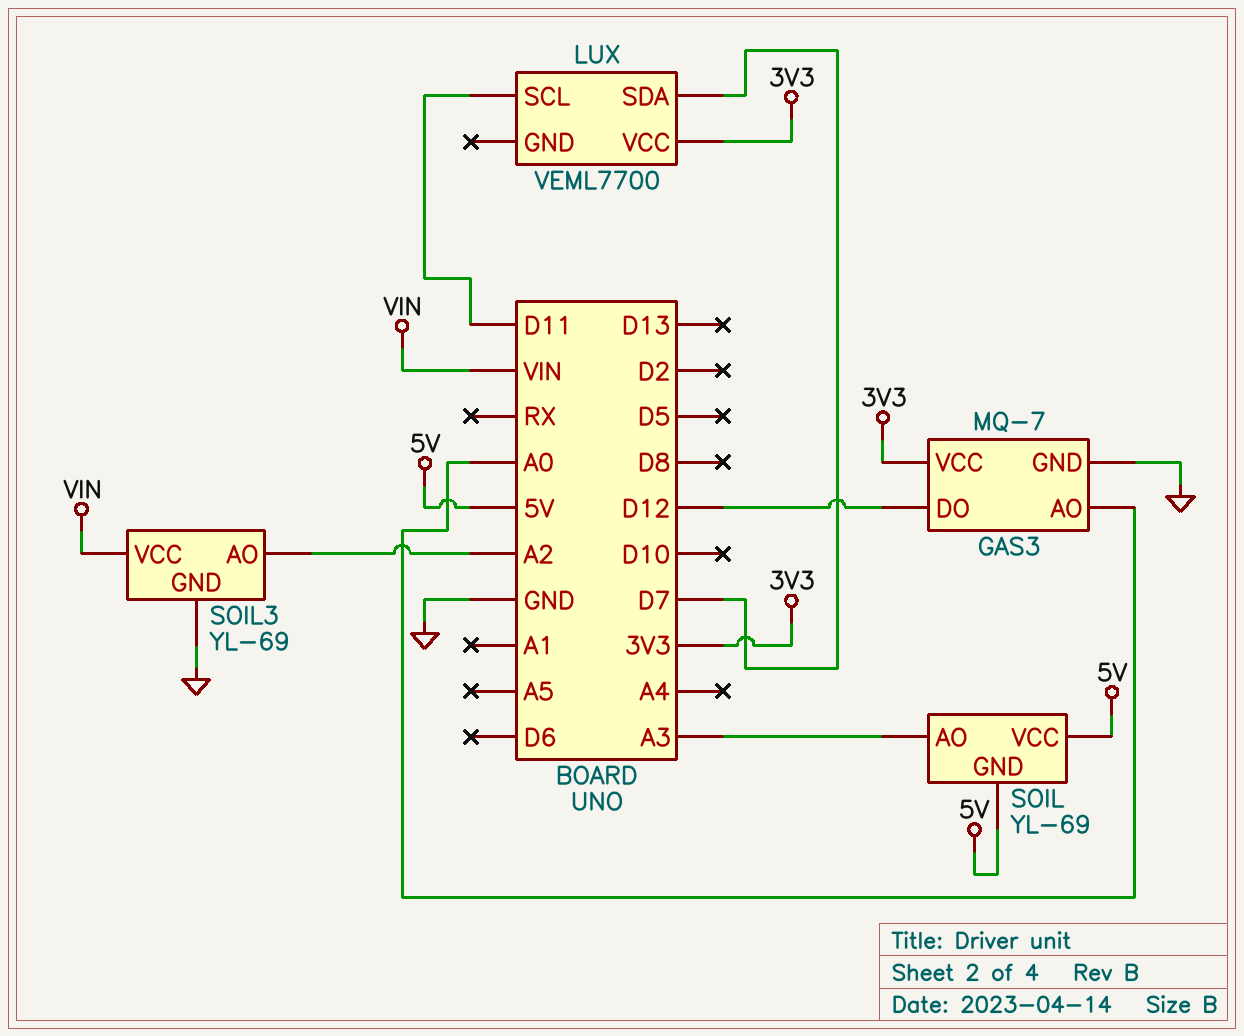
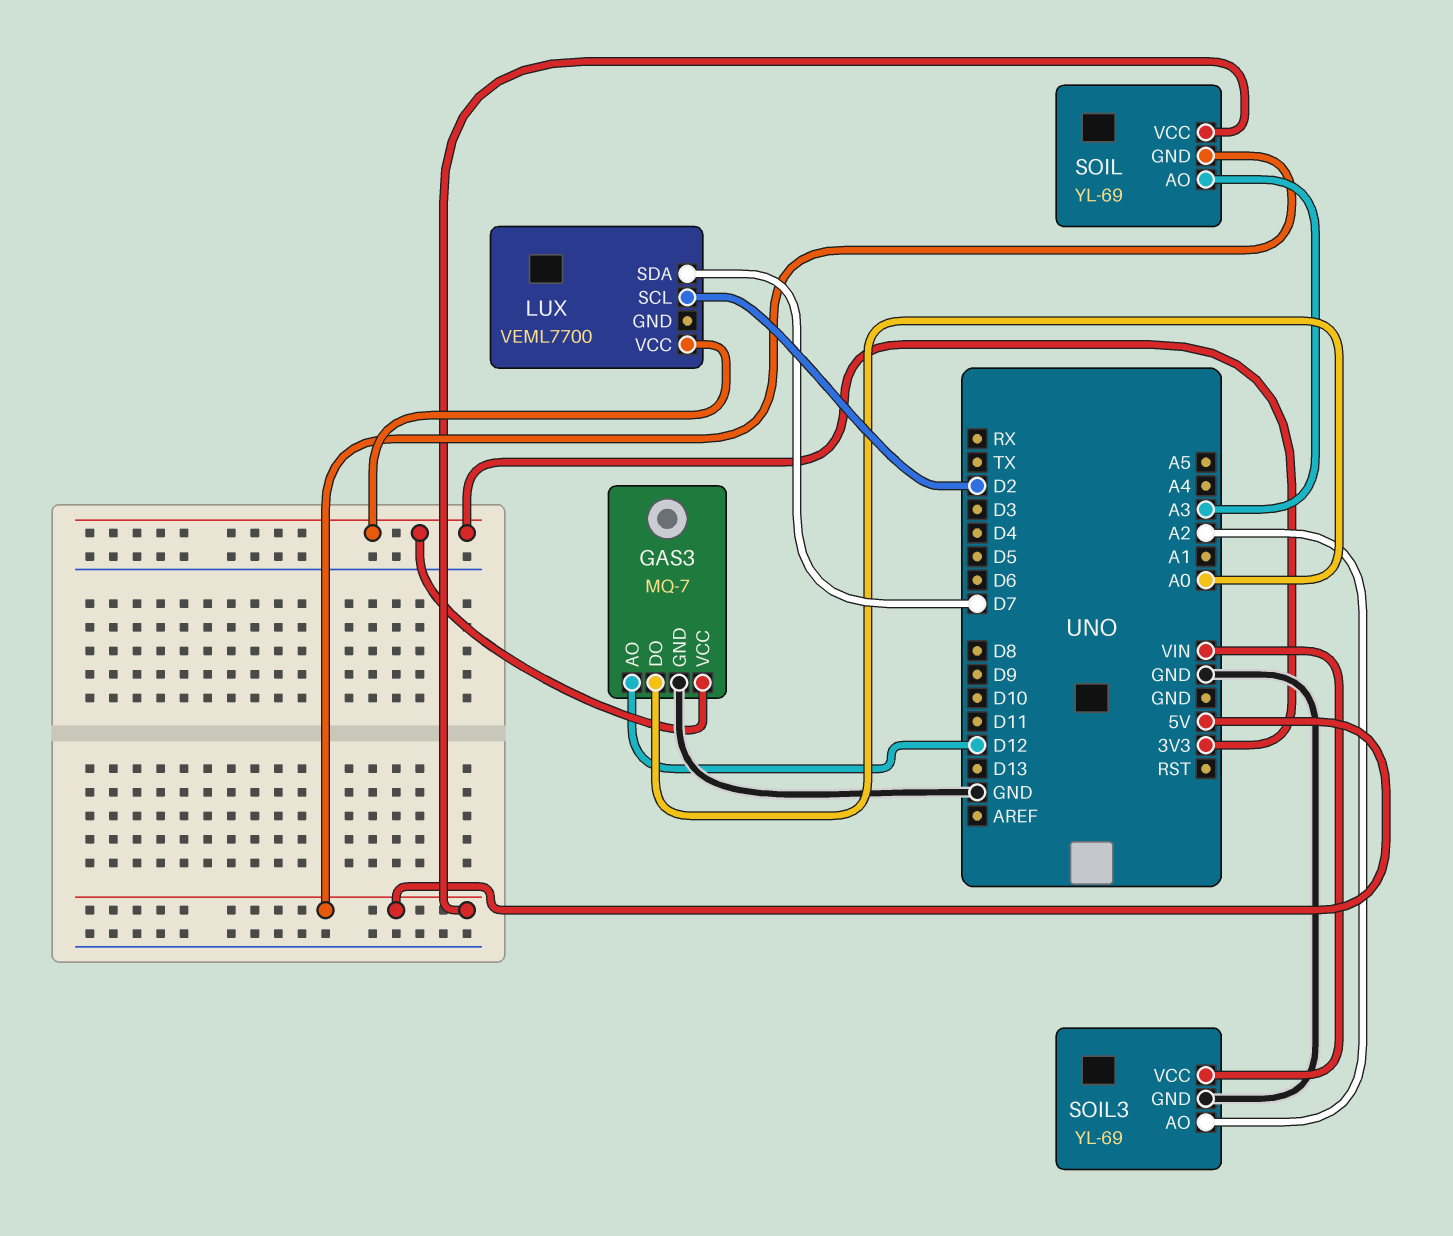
GAS3 pin AO: A0 -> D12
GAS3 pin DO: D12 -> A0
LUX pin SCL: D11 -> D2

